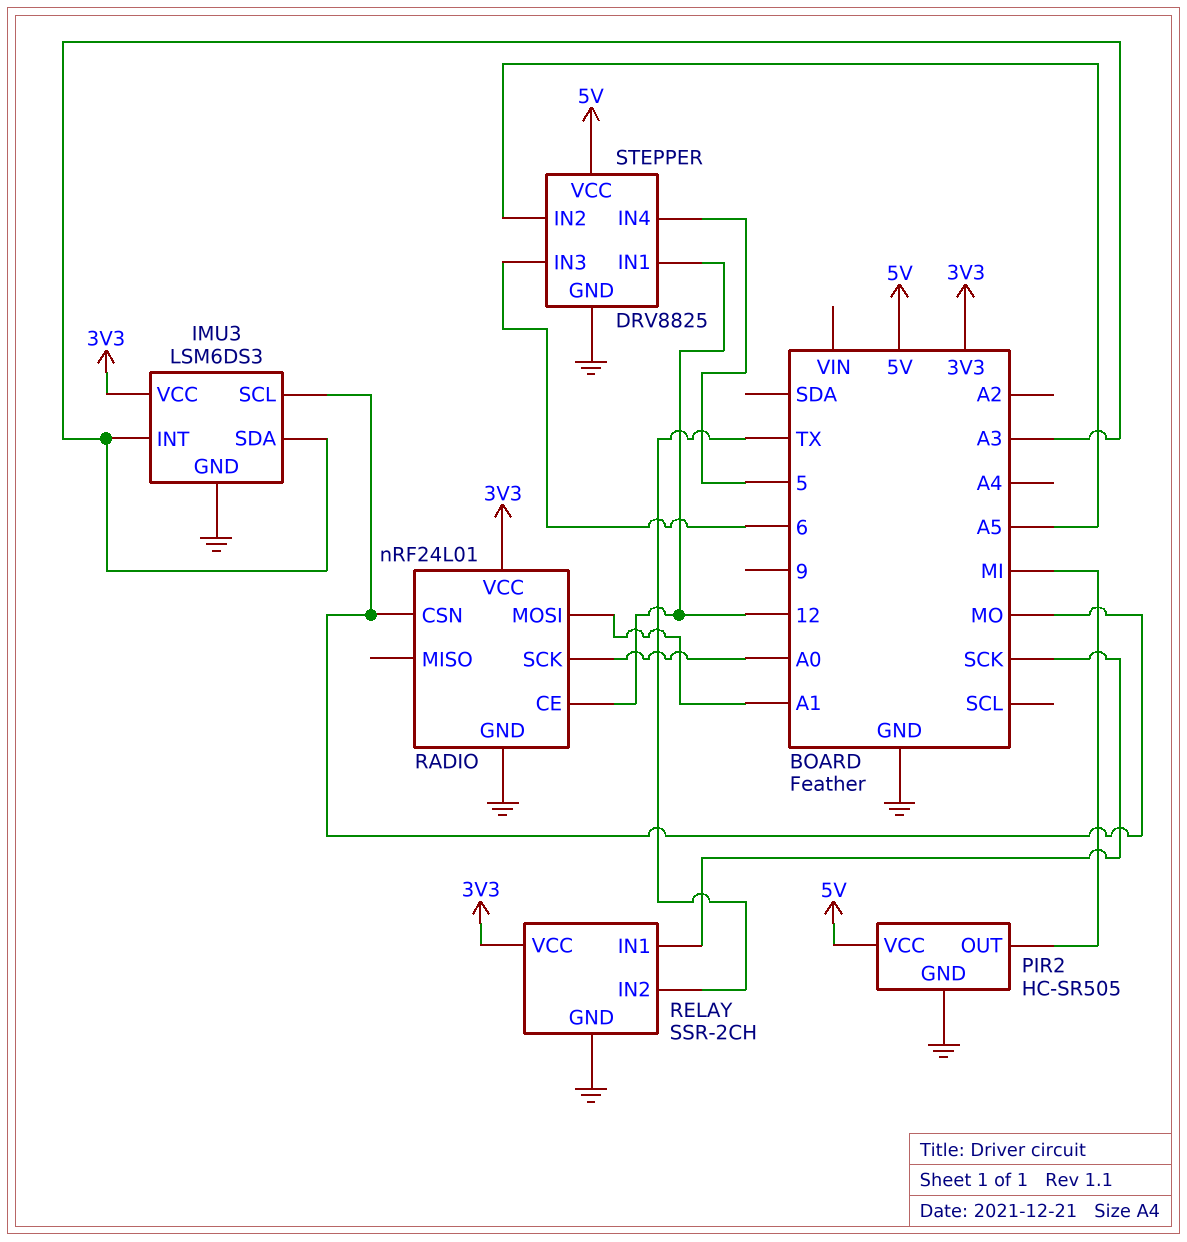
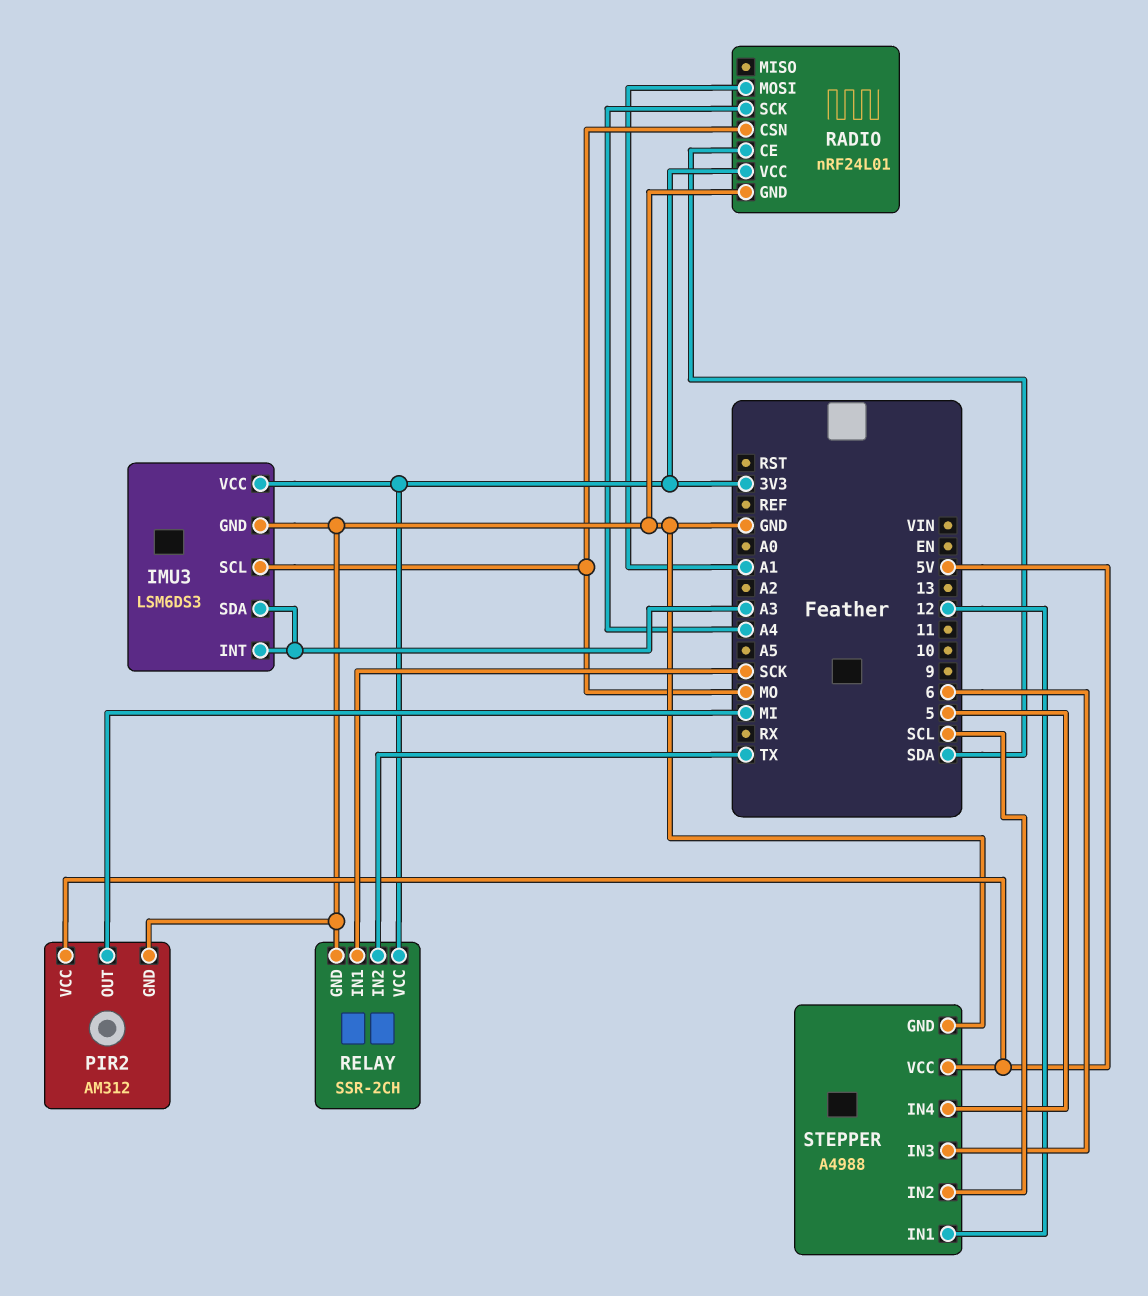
PIR2: HC-SR505 -> AM312
RADIO pin CE: 12 -> SDA
RADIO pin SCK: A0 -> A4
STEPPER: DRV8825 -> A4988
STEPPER pin IN2: A5 -> SCL

